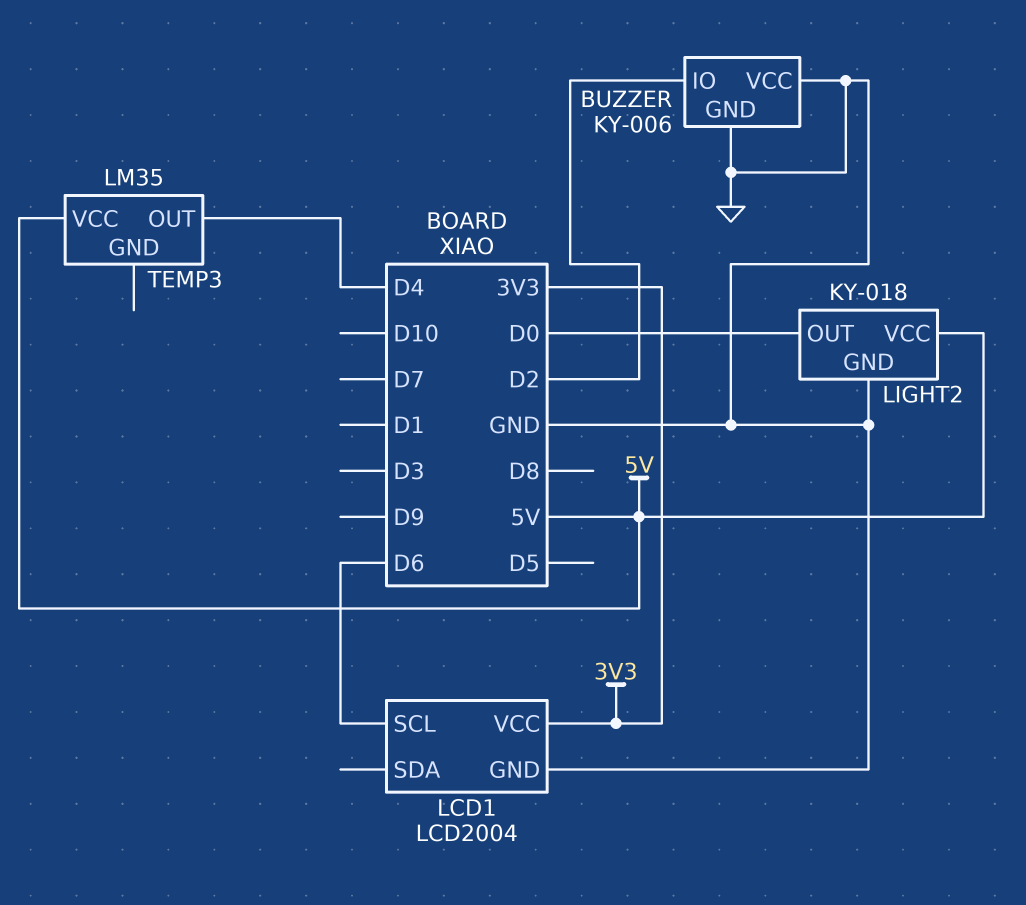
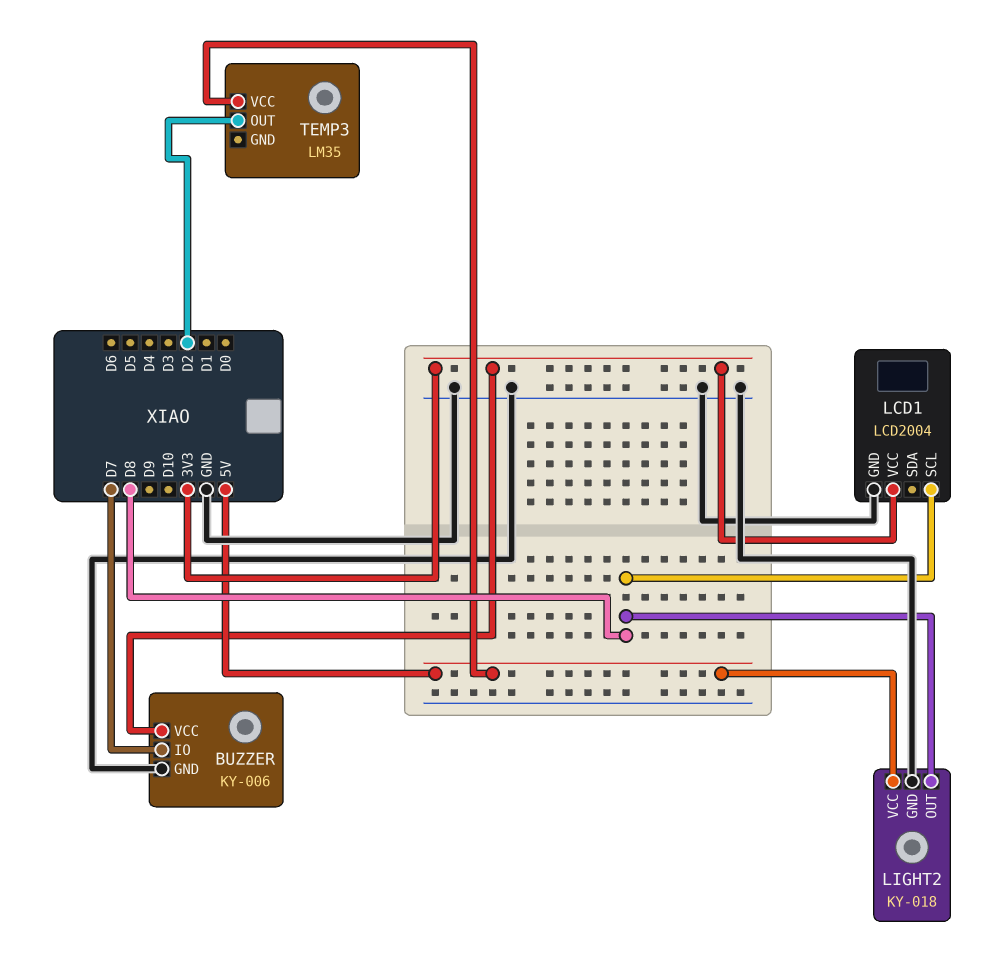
BUZZER pin IO: D2 -> D7
BUZZER pin VCC: GND -> 3V3
LCD1 pin SCL: D6 -> D8
LIGHT2 pin OUT: D0 -> D8
TEMP3 pin OUT: D4 -> D2

